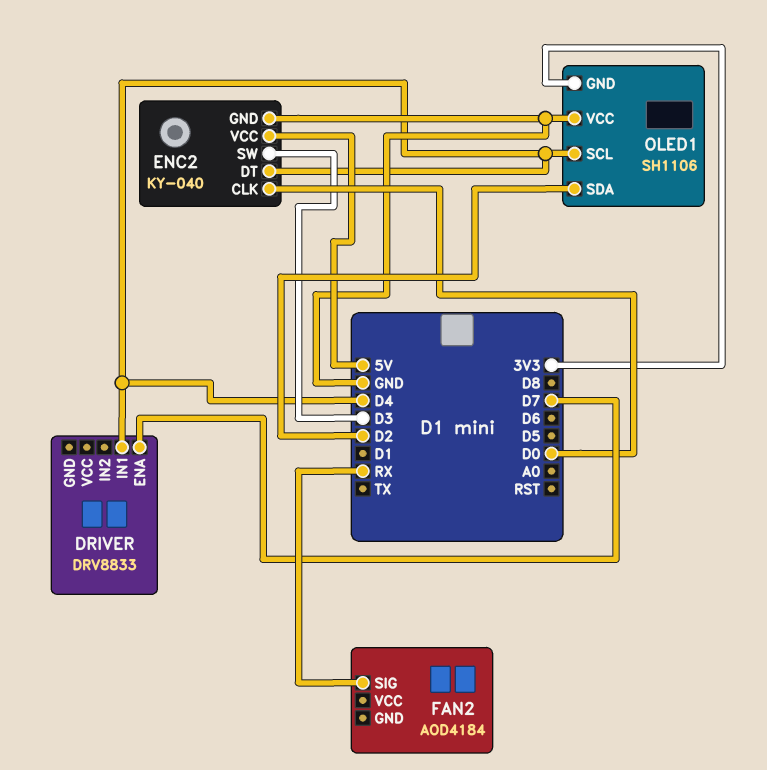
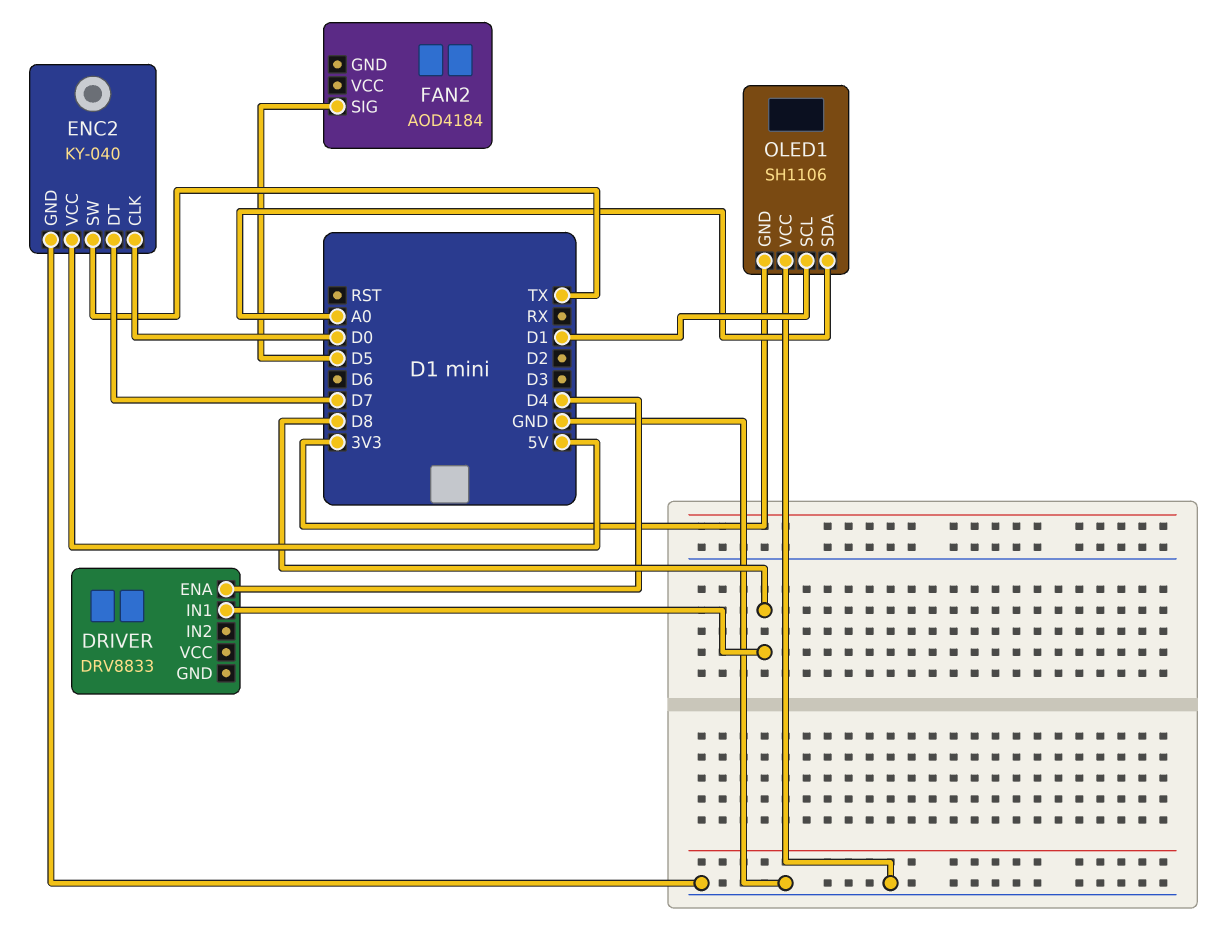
DRIVER pin ENA: D7 -> D4
DRIVER pin IN1: D4 -> D8
ENC2 pin DT: D4 -> D7
ENC2 pin SW: D3 -> TX
FAN2 pin SIG: RX -> D5
OLED1 pin SCL: D4 -> D1
OLED1 pin SDA: D2 -> A0

